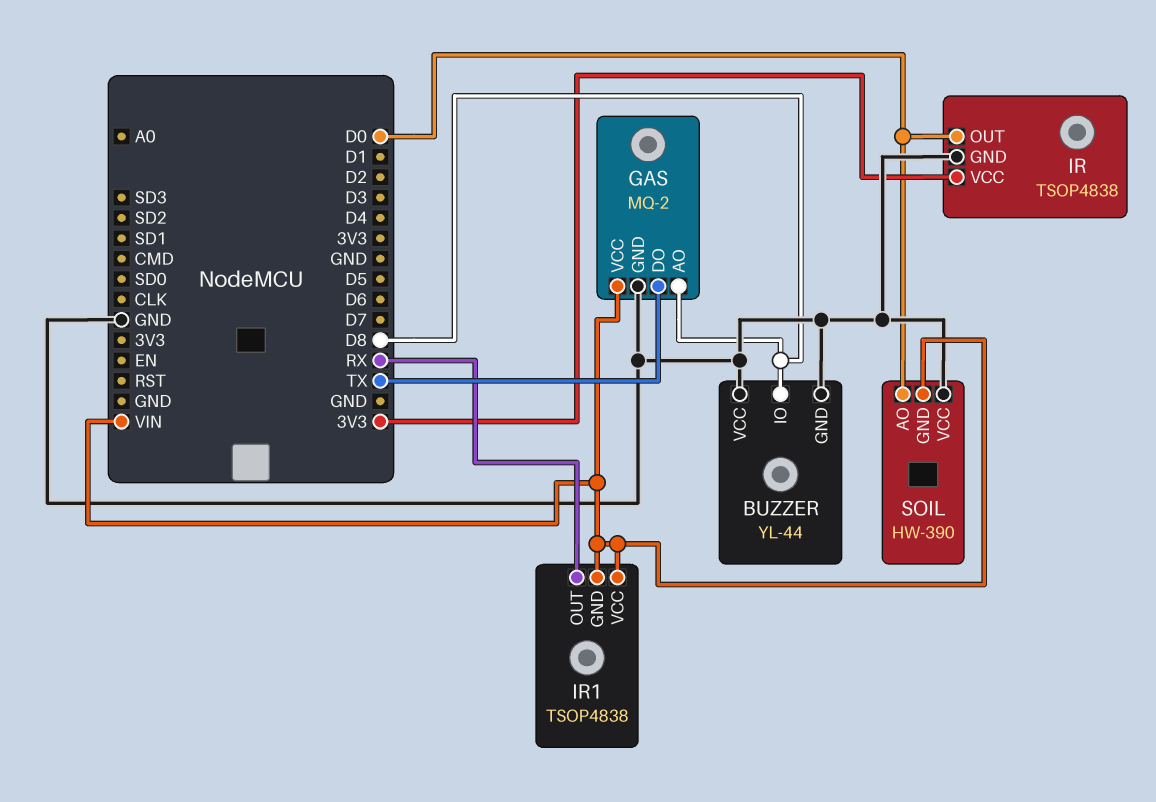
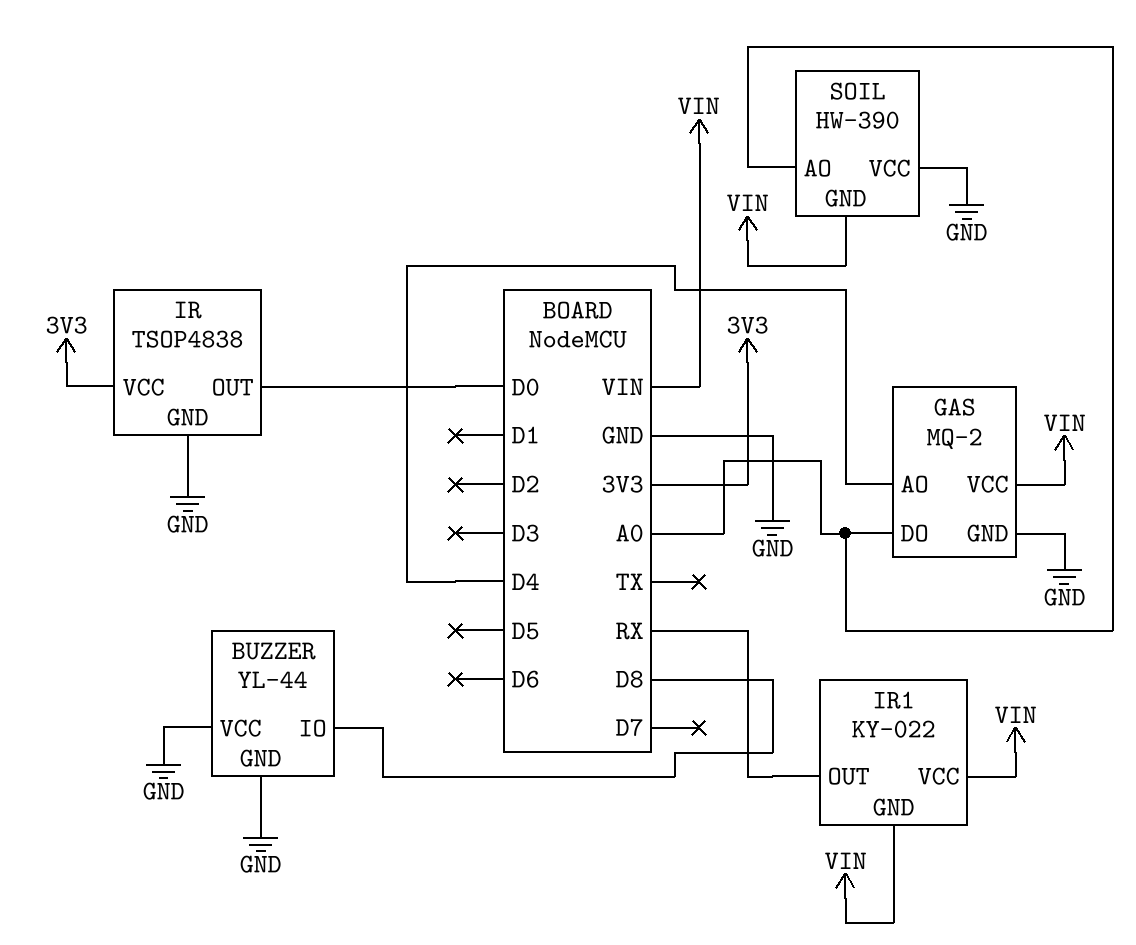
GAS pin AO: D8 -> D4
GAS pin DO: TX -> A0
IR1: TSOP4838 -> KY-022
SOIL pin AO: D0 -> A0

